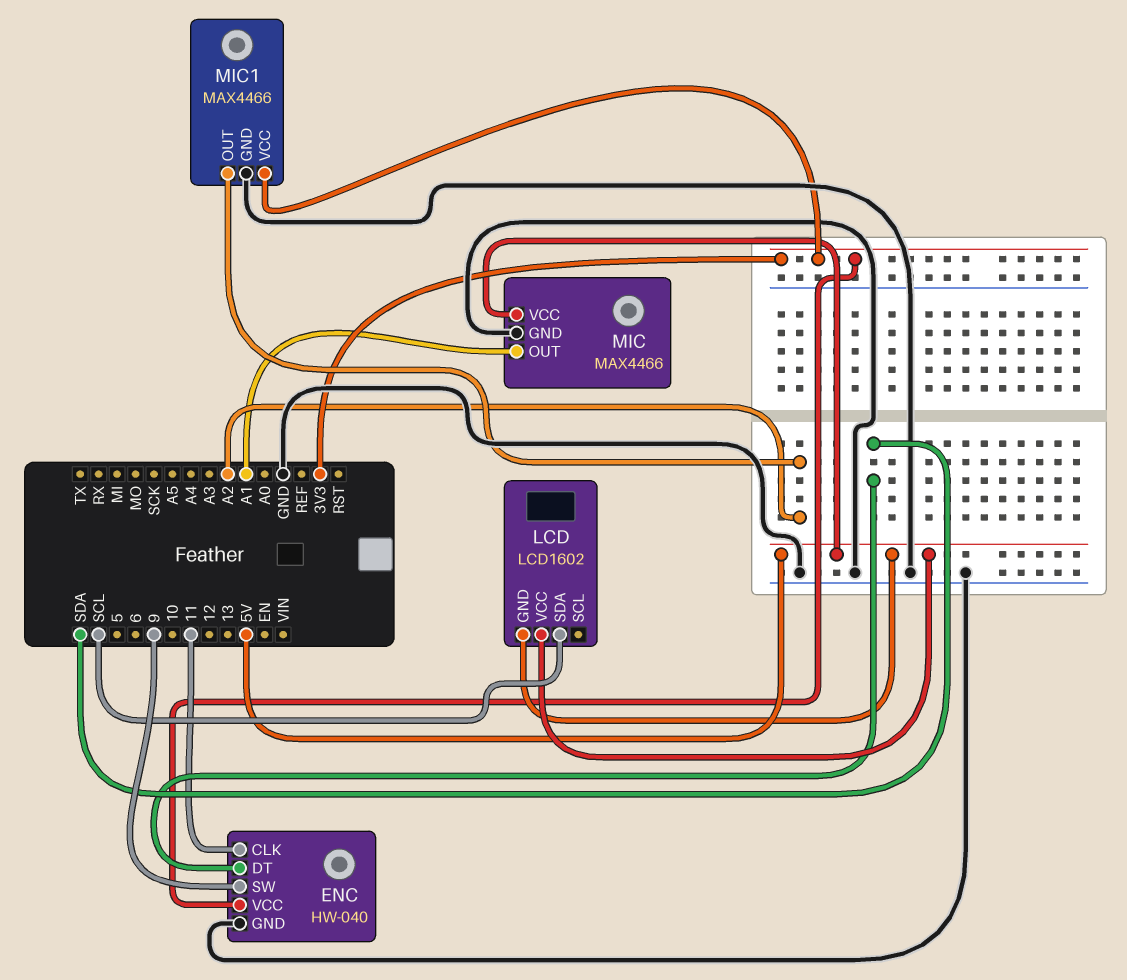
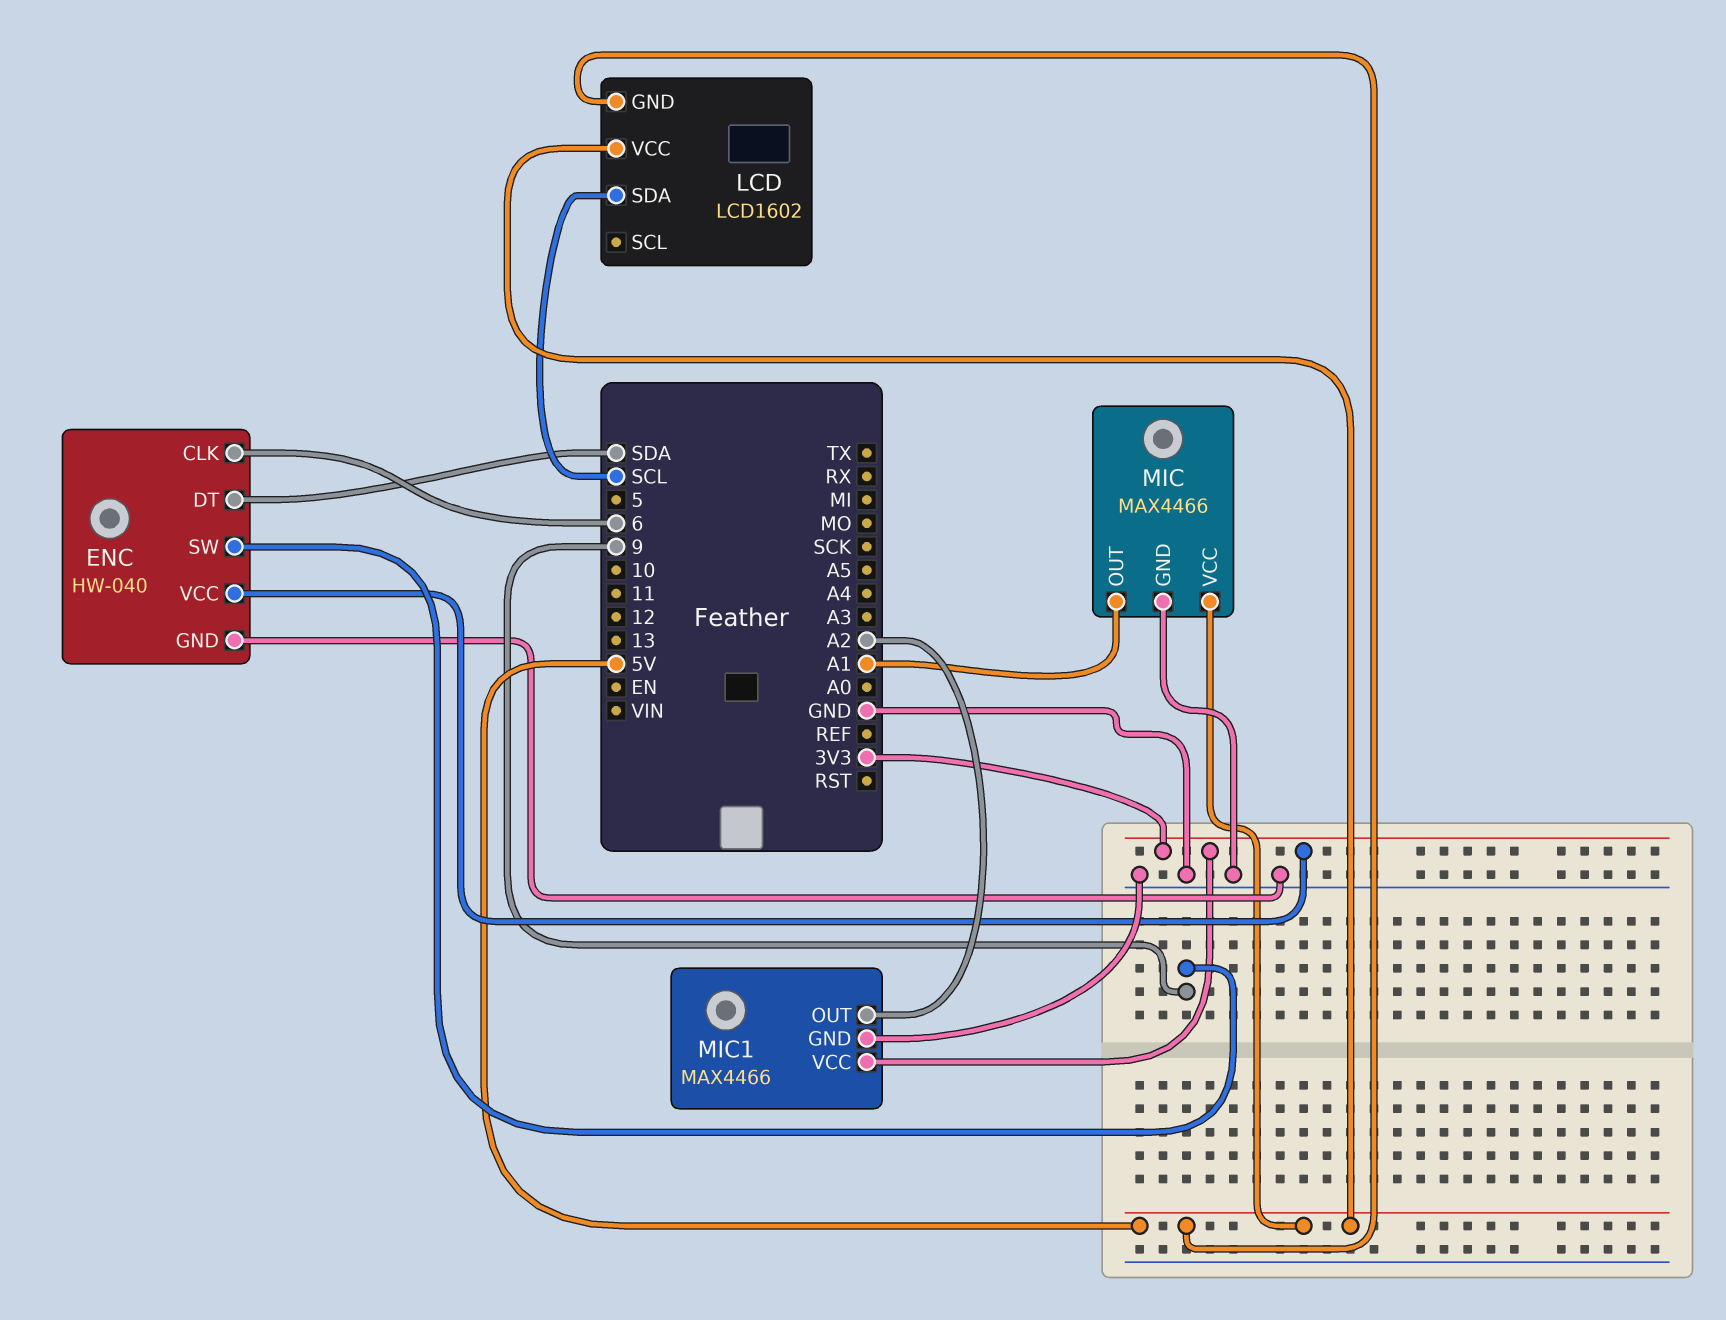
ENC pin CLK: 11 -> 6

